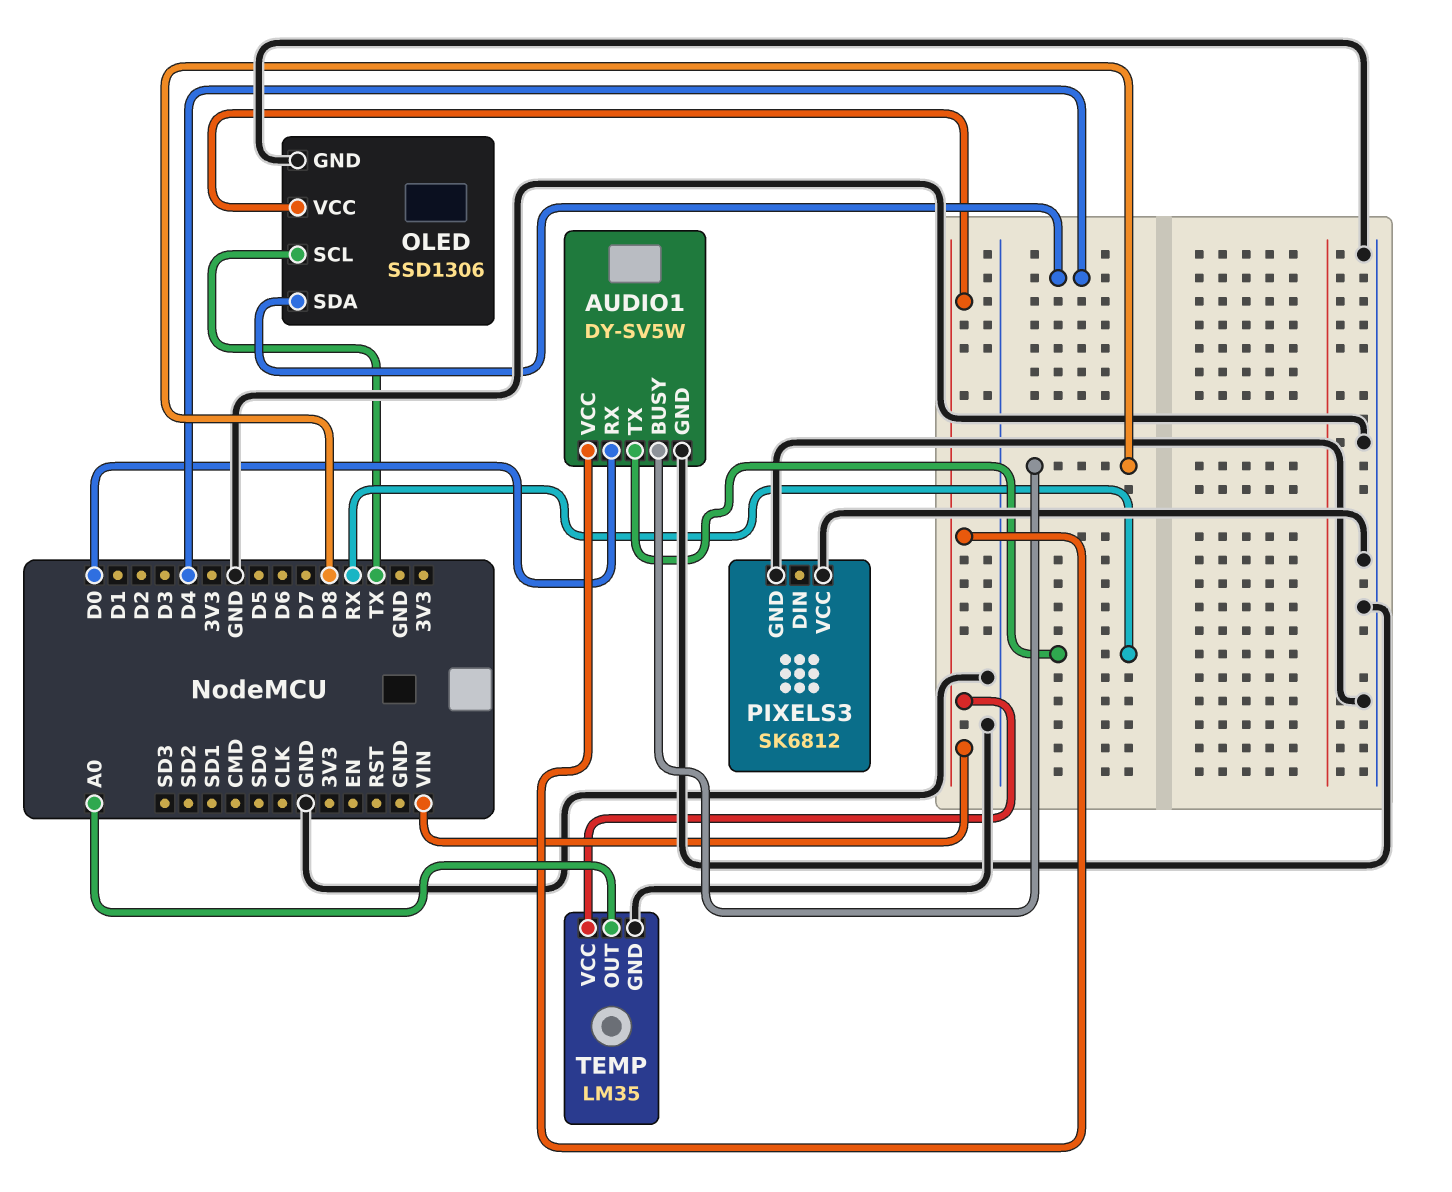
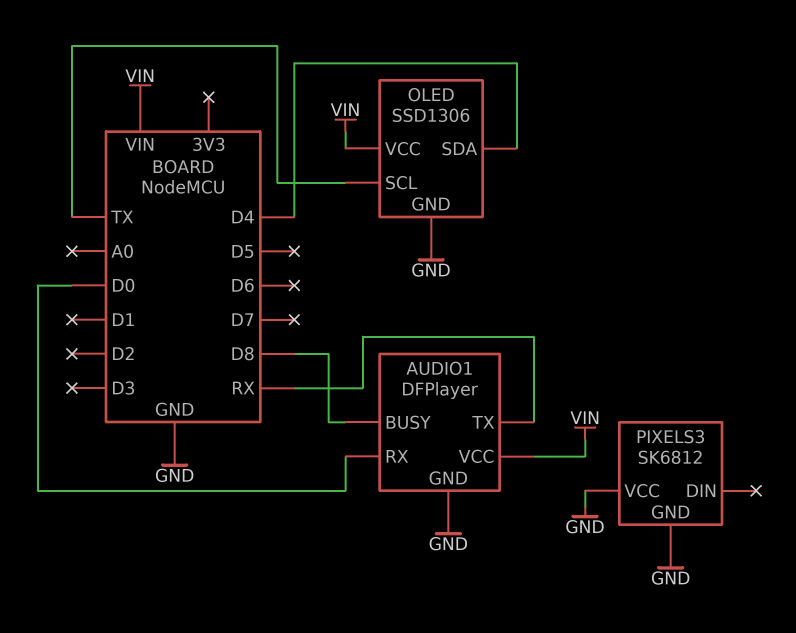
AUDIO1: DY-SV5W -> DFPlayer
TEMP: LM35 -> none
TEMP pin GND: GND -> none
TEMP pin OUT: A0 -> none
TEMP pin VCC: VIN -> none

